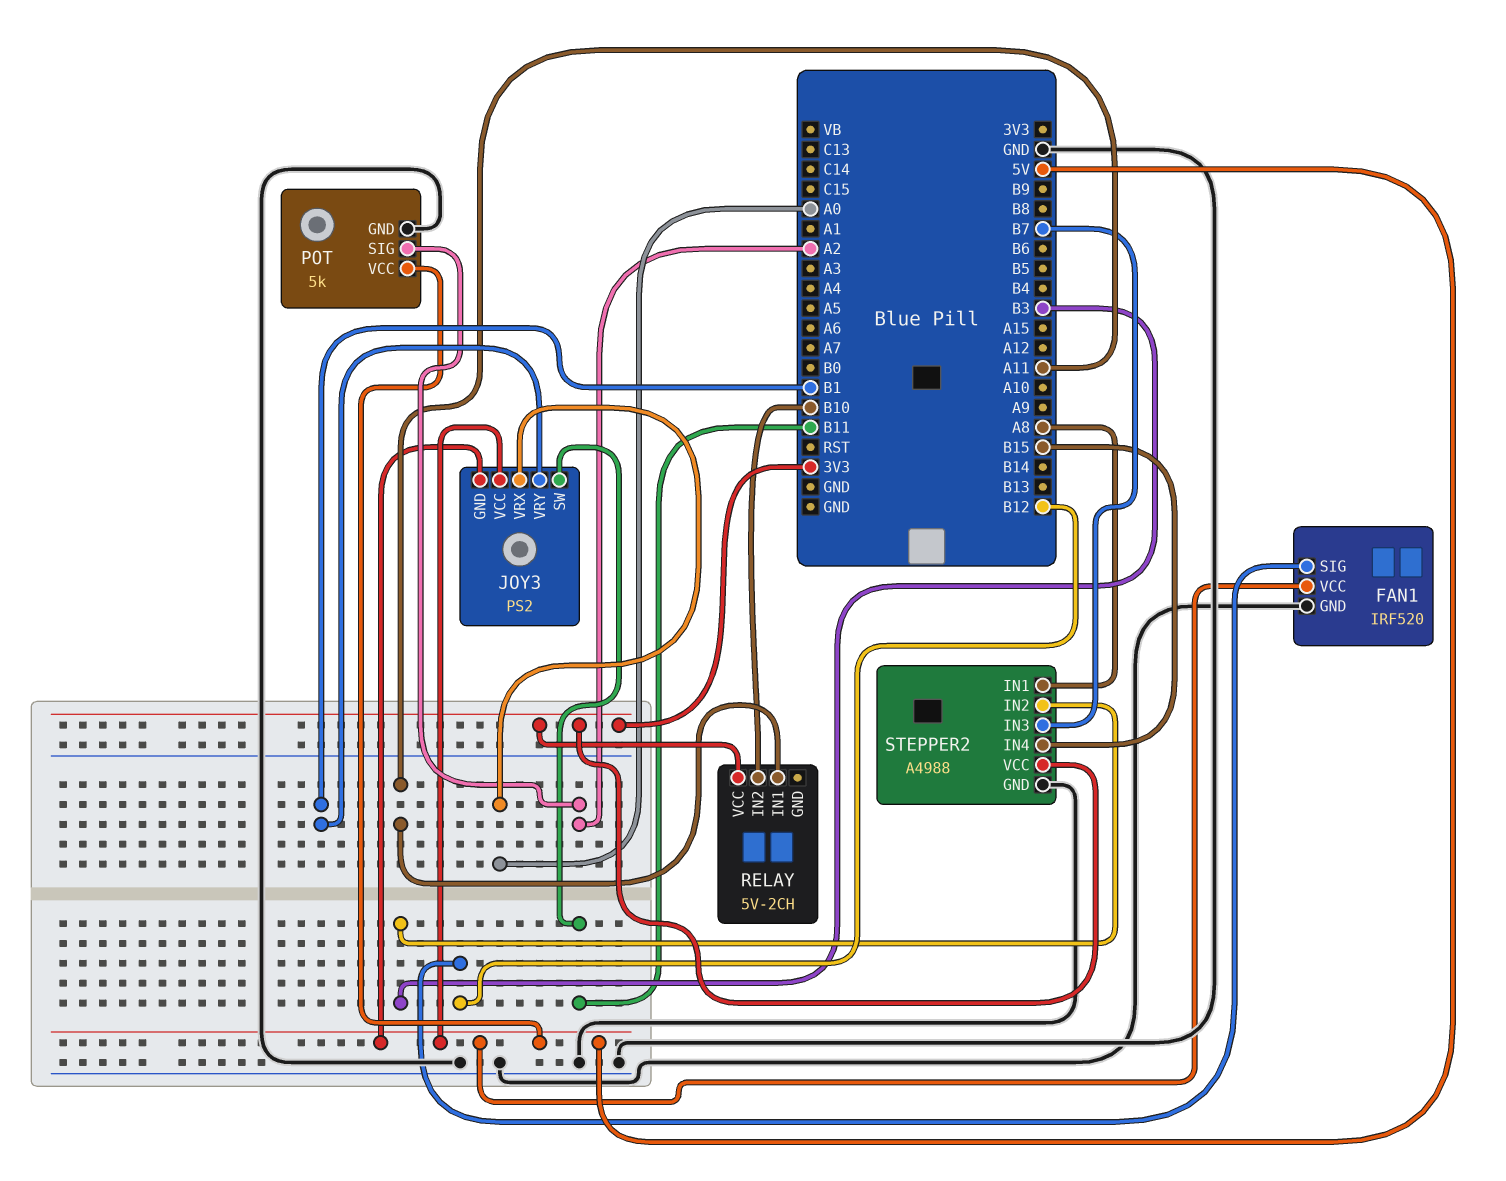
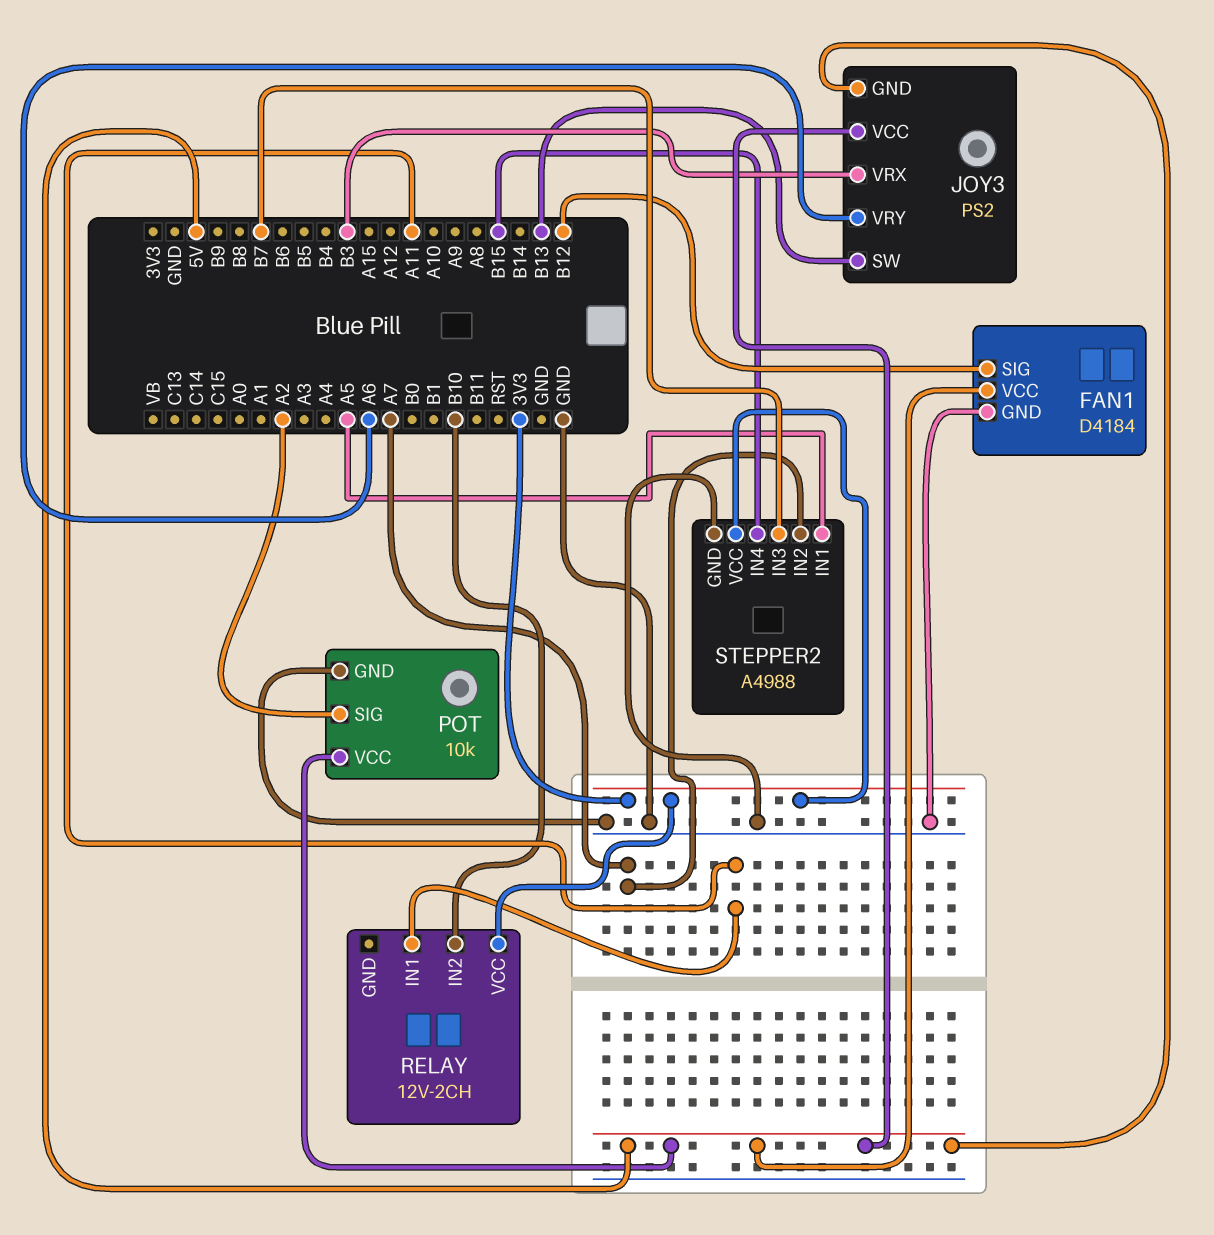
FAN1: IRF520 -> D4184
JOY3 pin SW: B11 -> B13
JOY3 pin VRX: A0 -> B3
JOY3 pin VRY: B1 -> A6
POT: 5k -> 10k
RELAY: 5V-2CH -> 12V-2CH
STEPPER2 pin IN1: A8 -> A5
STEPPER2 pin IN2: B3 -> A7

